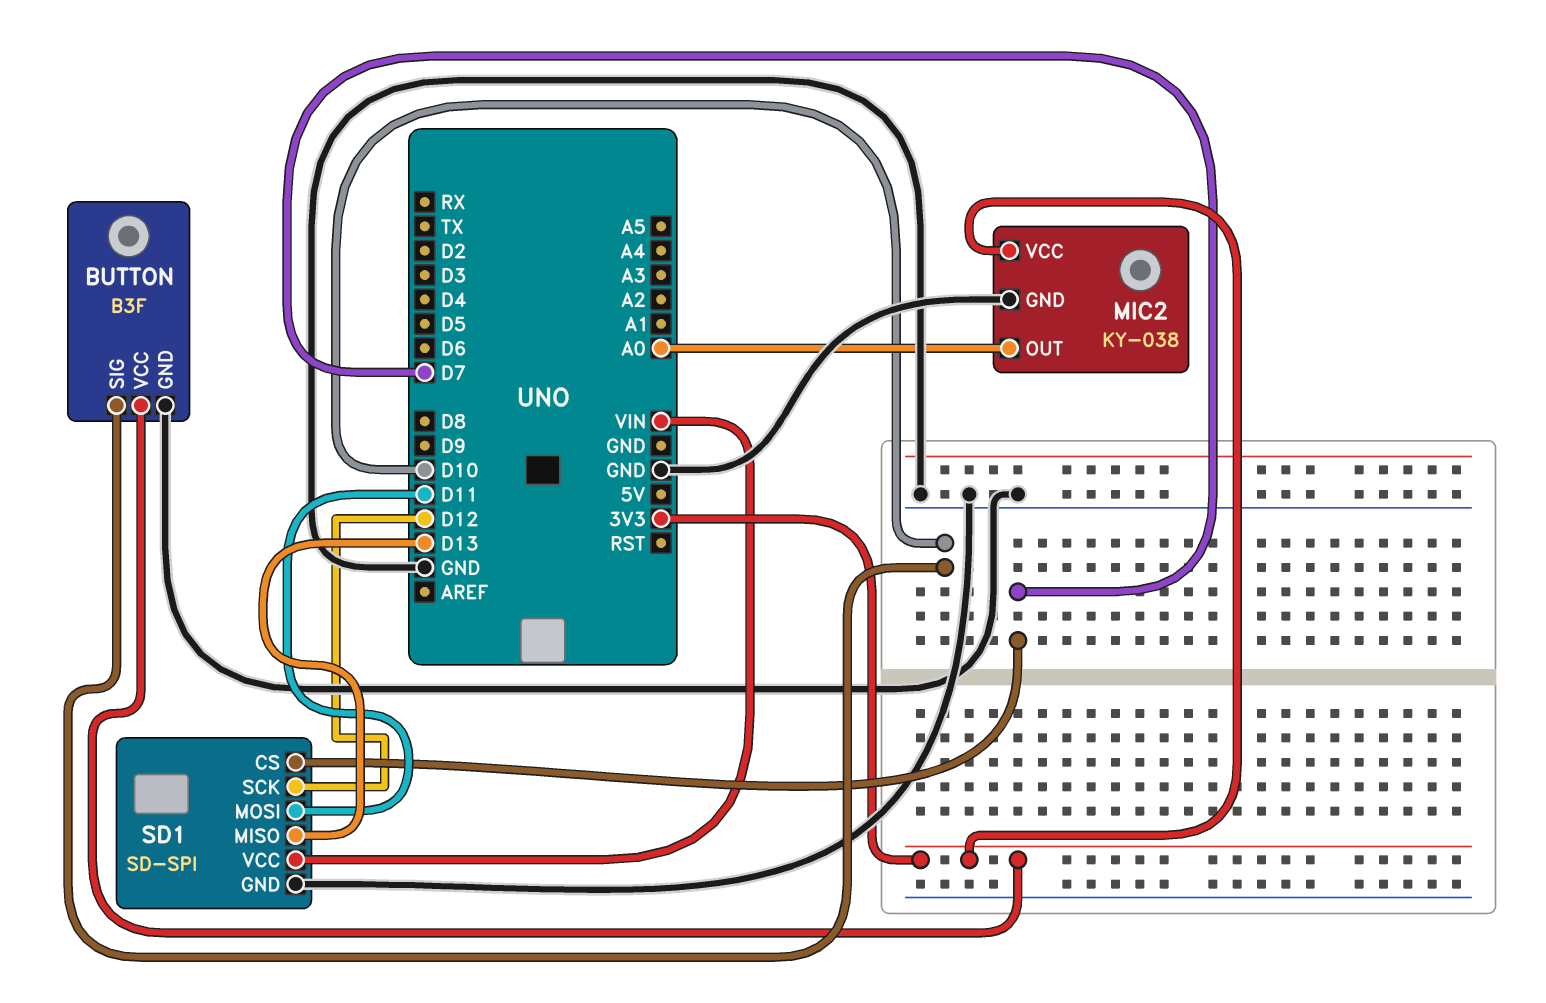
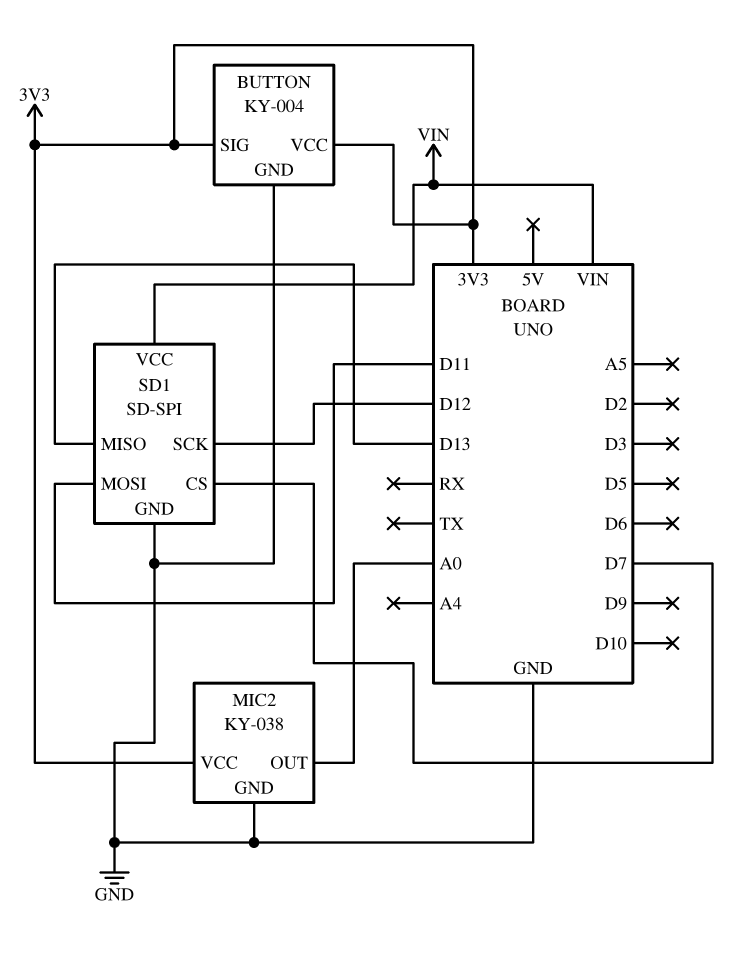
BUTTON: B3F -> KY-004
BUTTON pin SIG: D10 -> 3V3

